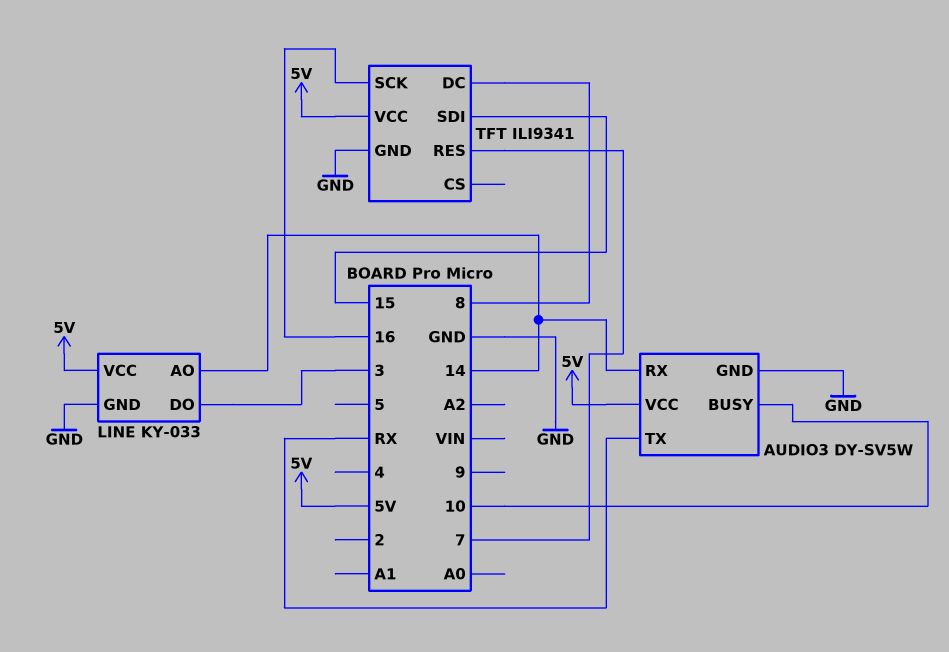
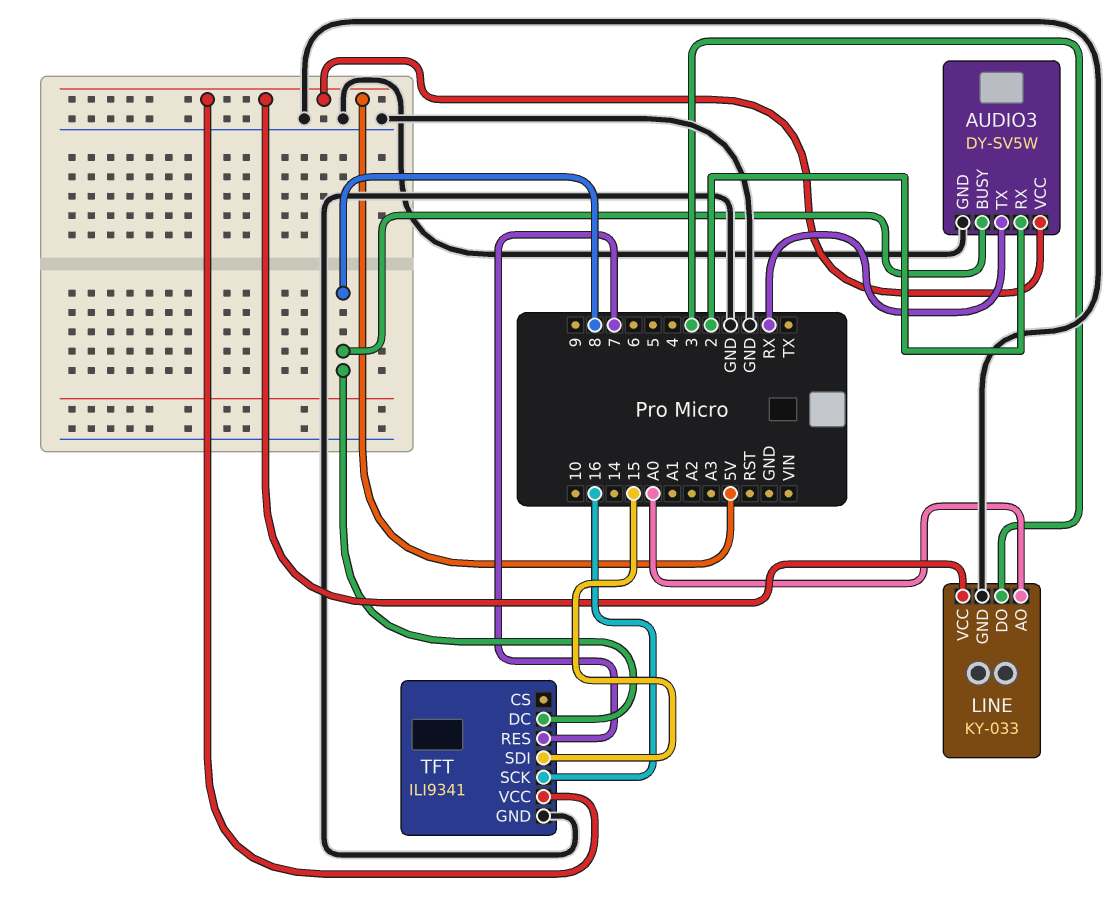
AUDIO3 pin BUSY: 10 -> 8
AUDIO3 pin RX: 14 -> 2
LINE pin AO: 14 -> A0

